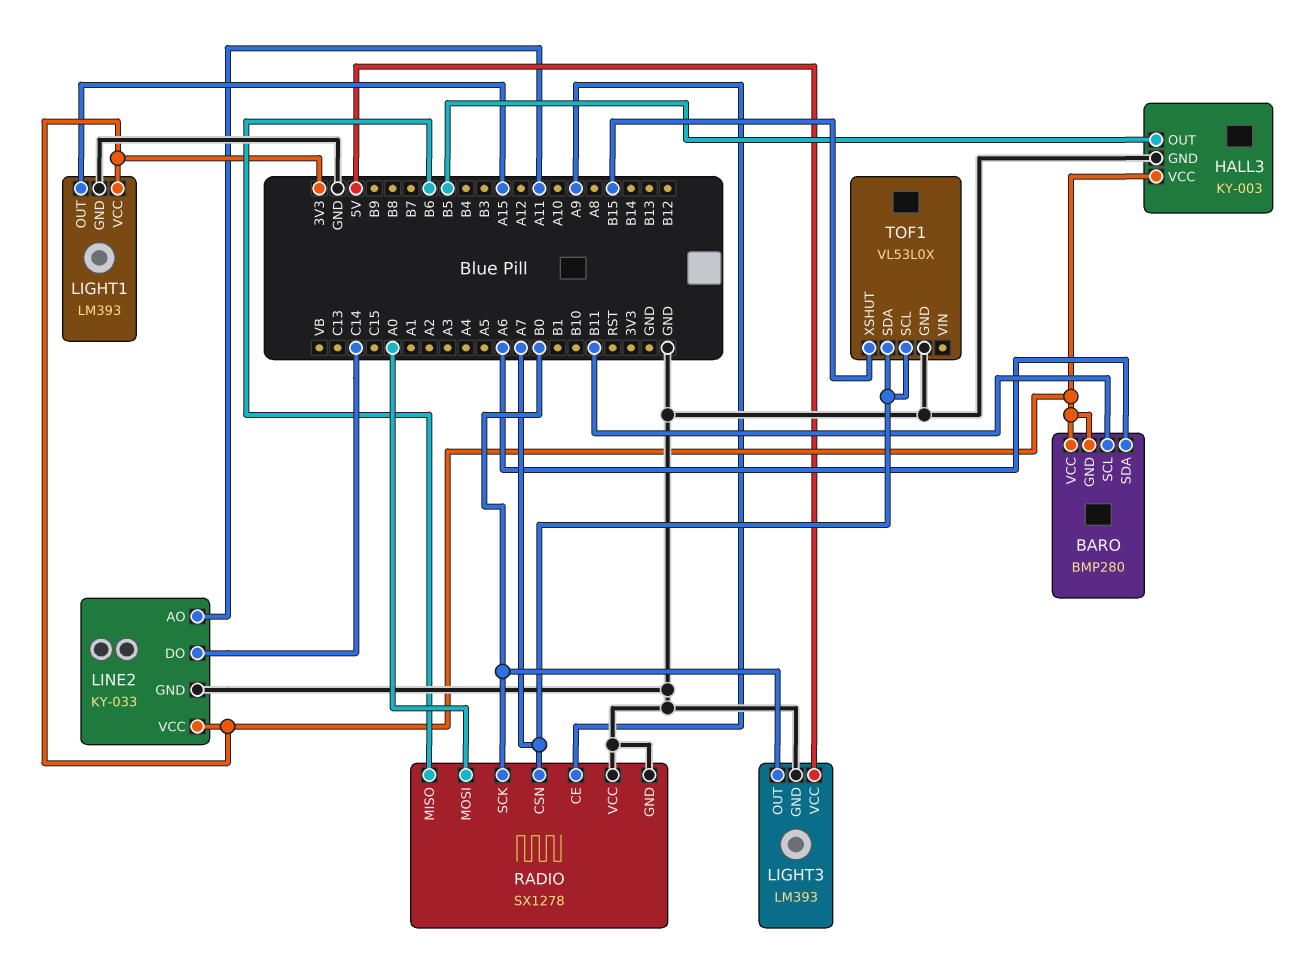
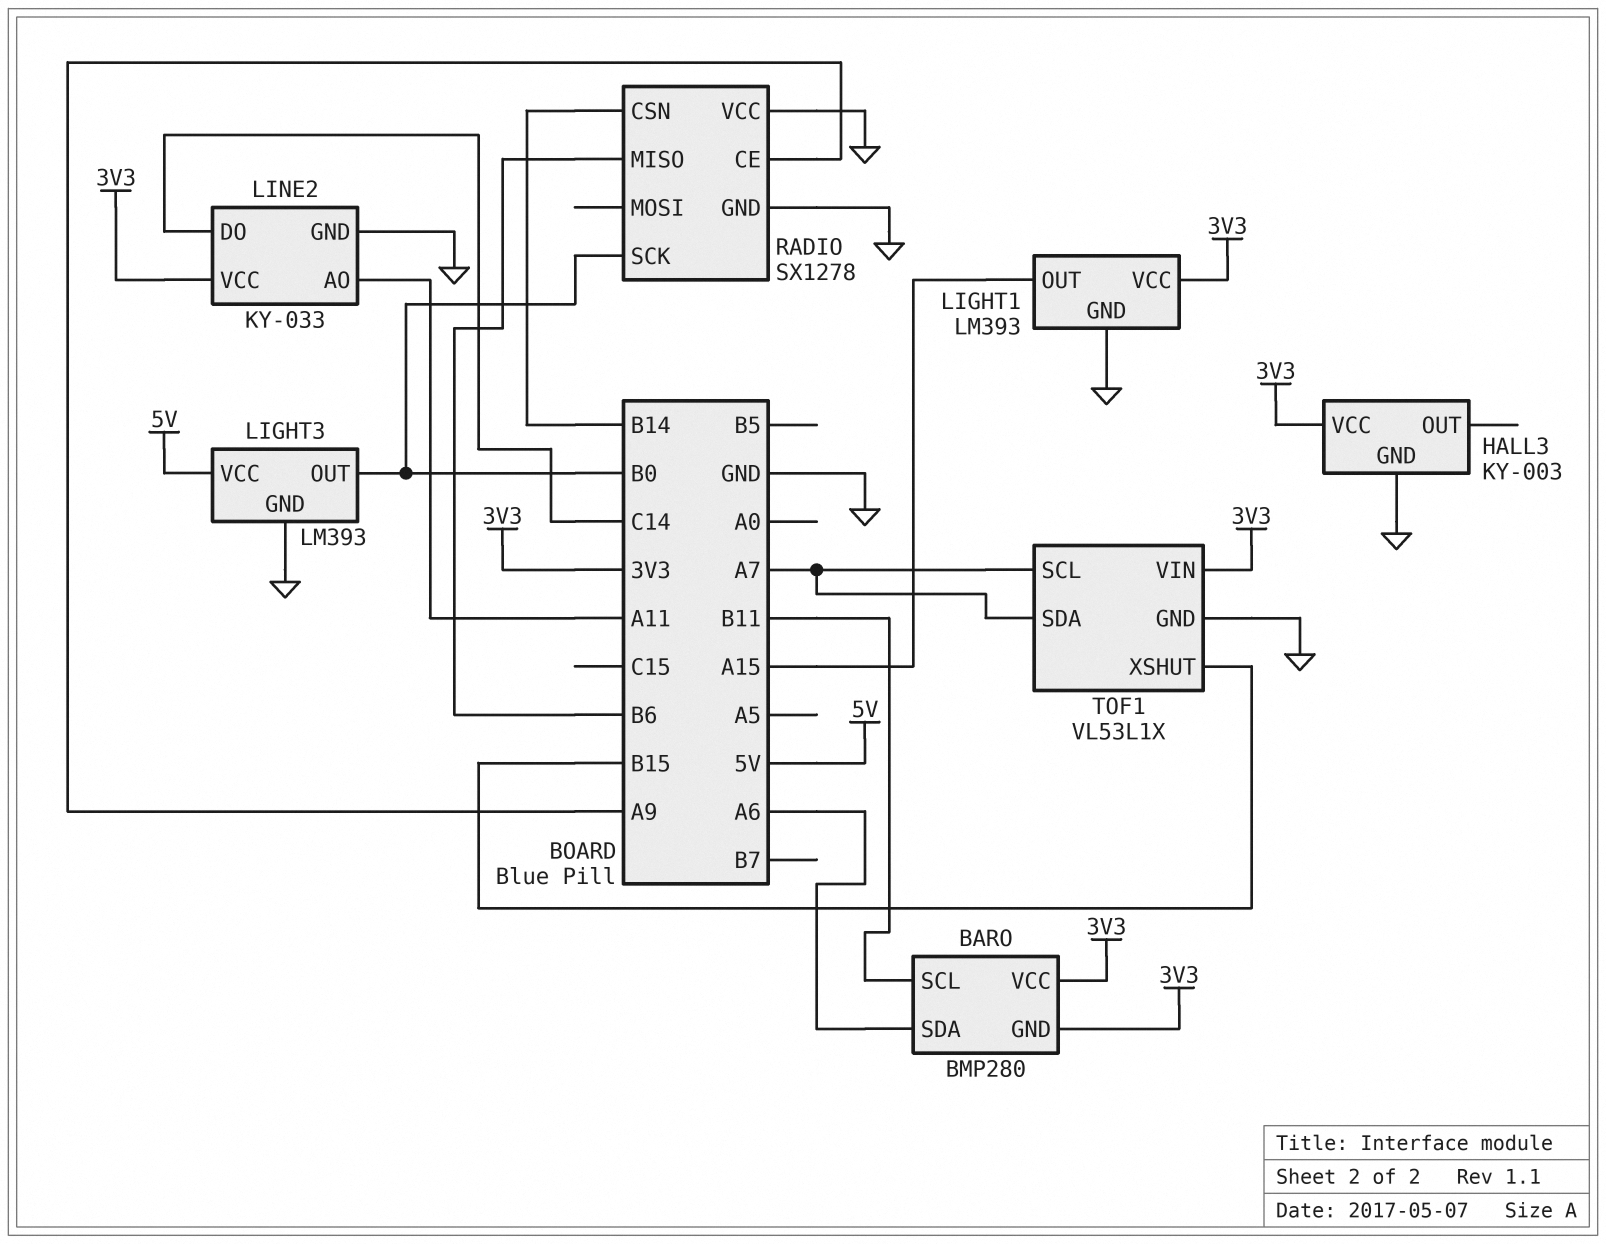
HALL3 pin OUT: B5 -> none
RADIO pin CSN: A7 -> B14
RADIO pin MOSI: A0 -> none
TOF1: VL53L0X -> VL53L1X
TOF1 pin VIN: none -> 3V3

